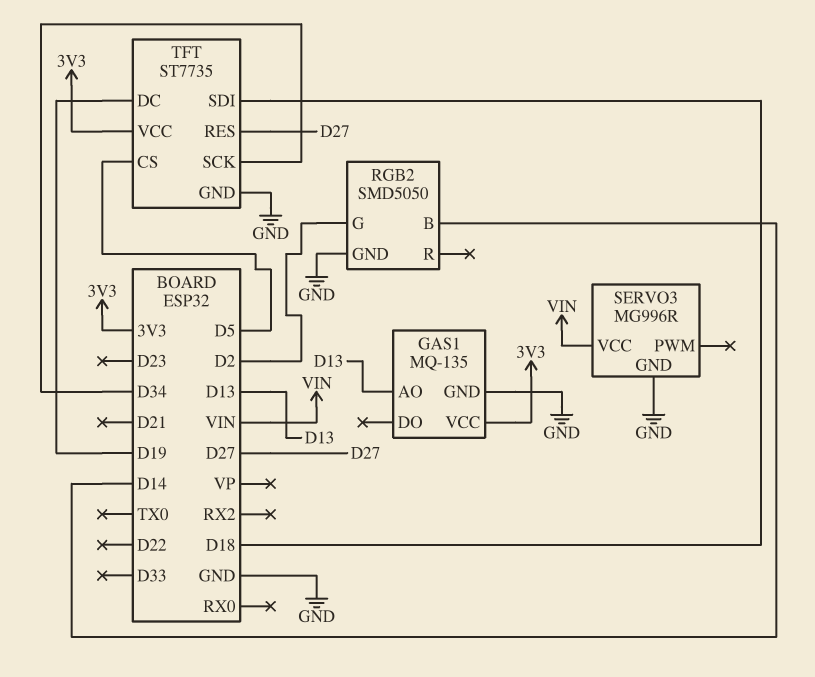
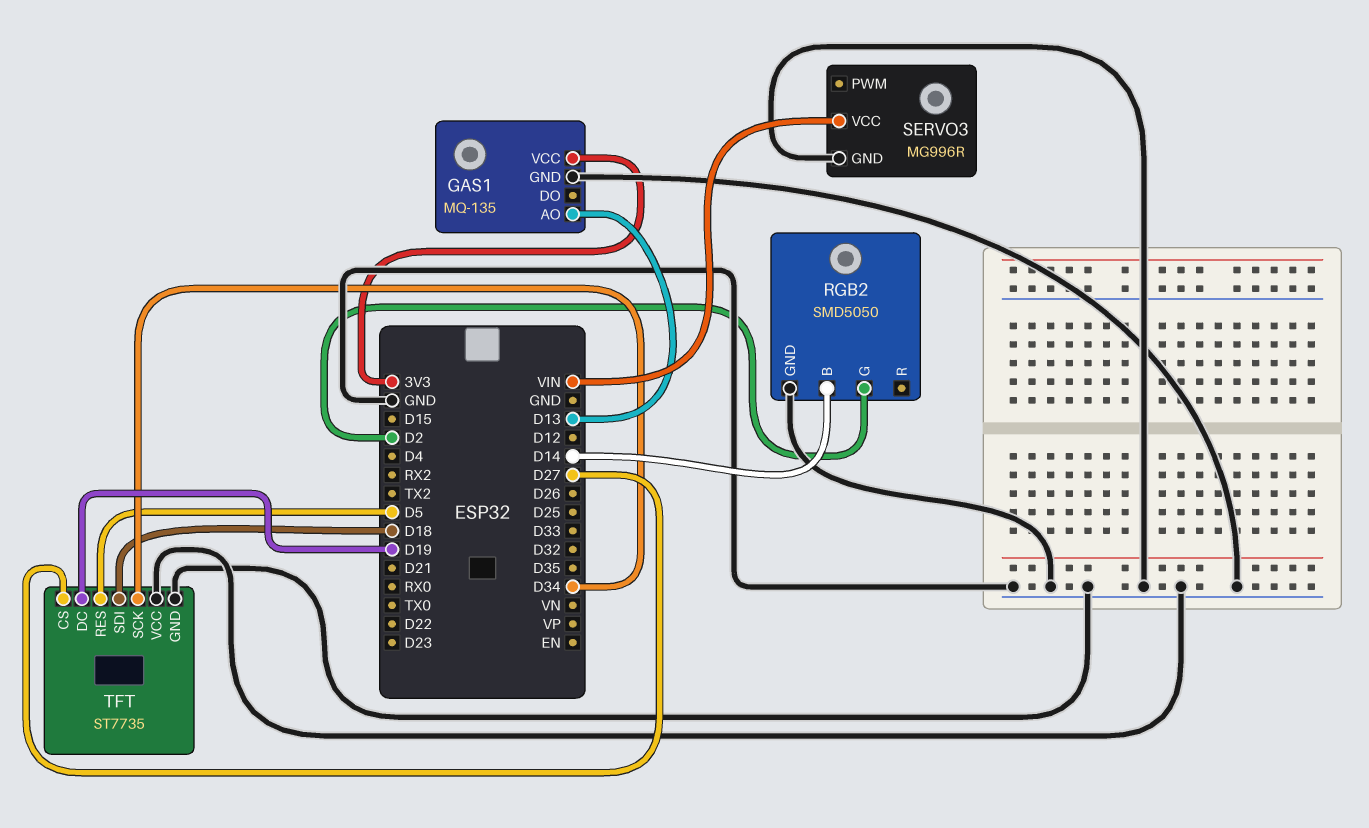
TFT pin CS: D5 -> D27
TFT pin RES: D27 -> D5
TFT pin VCC: 3V3 -> GND

